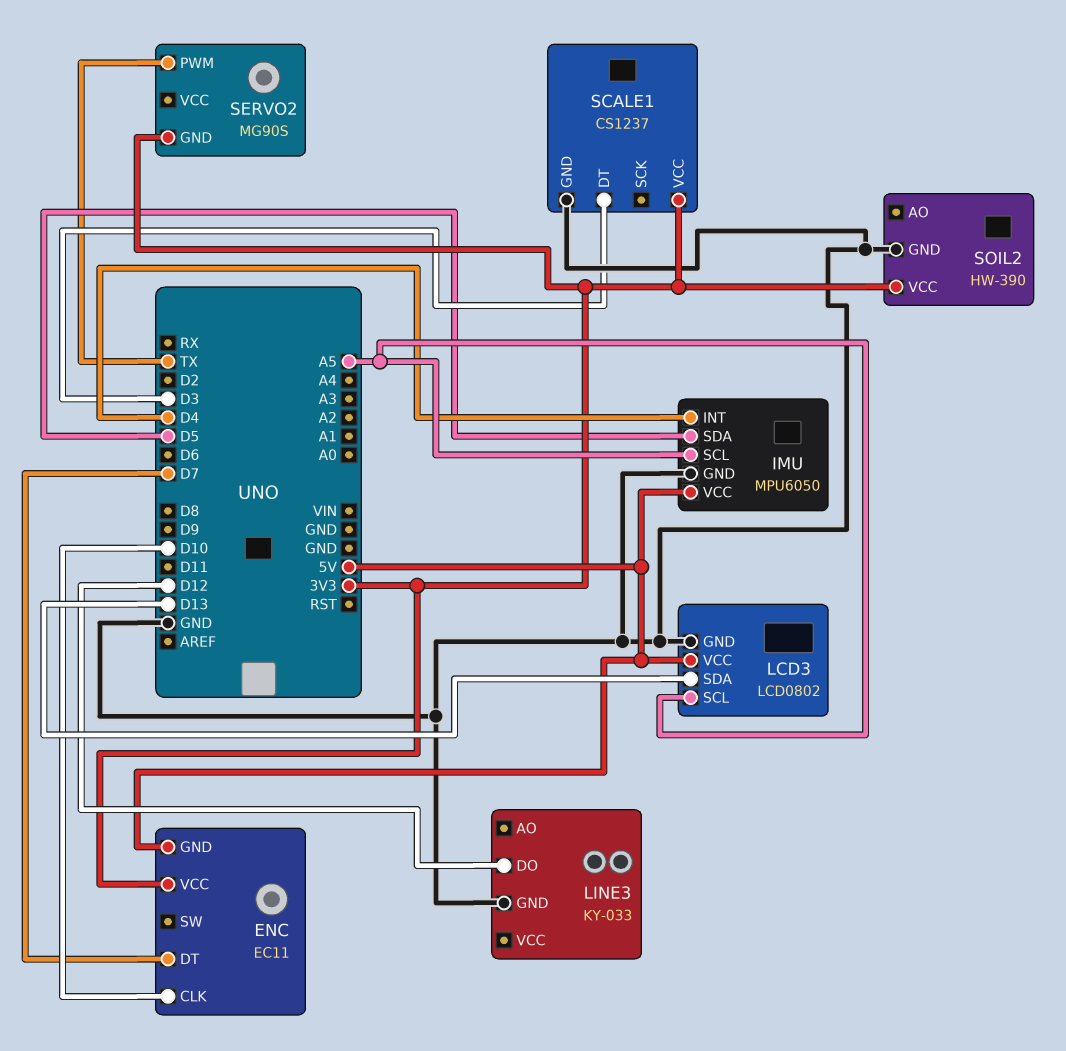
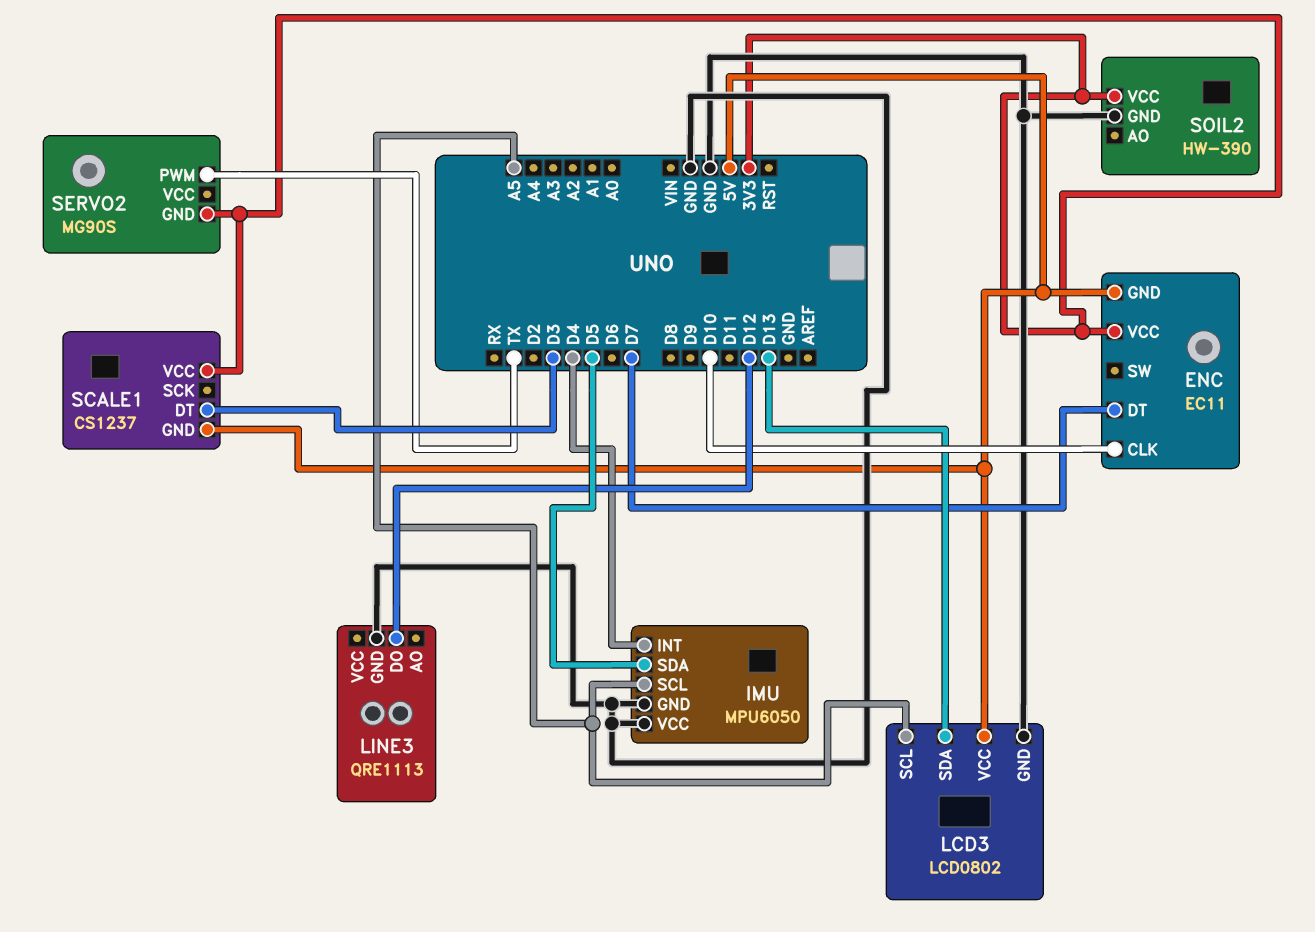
IMU pin VCC: 5V -> GND
LINE3: KY-033 -> QRE1113
SCALE1 pin GND: GND -> 5V

